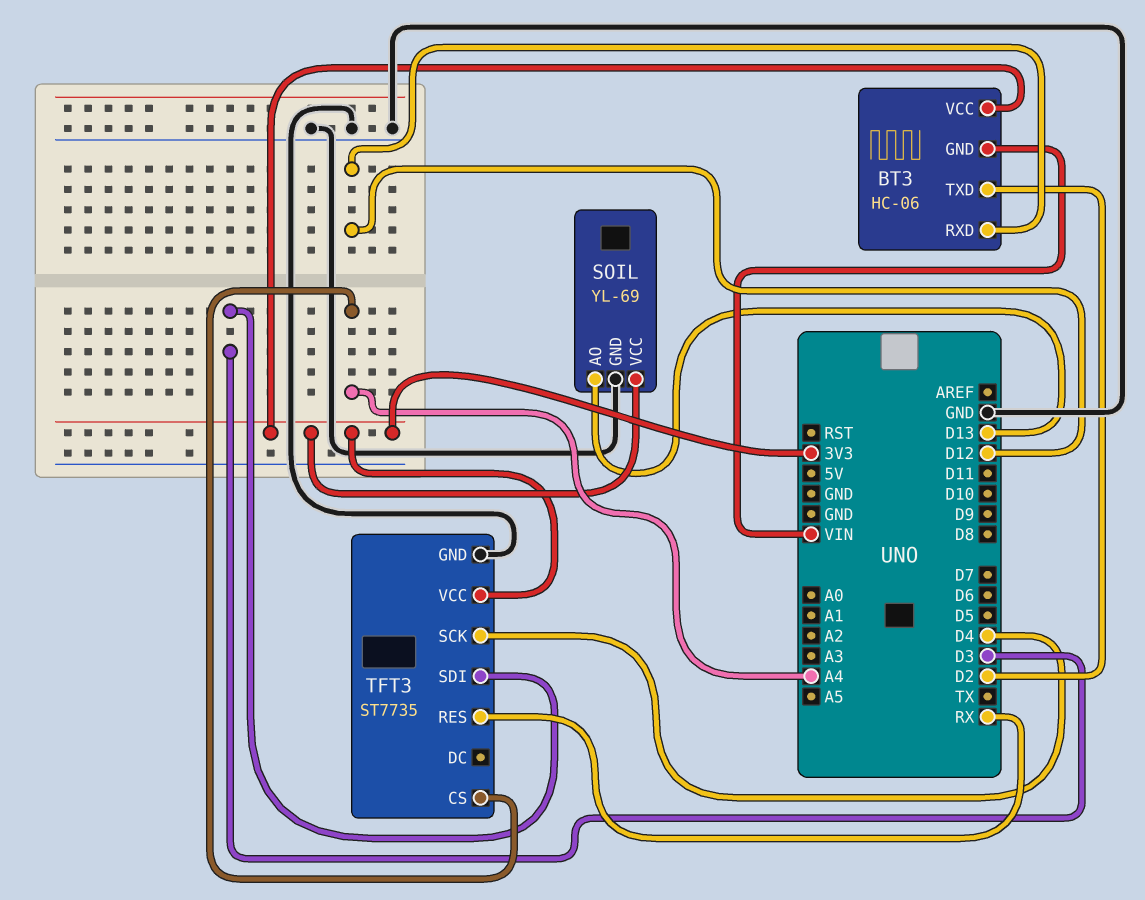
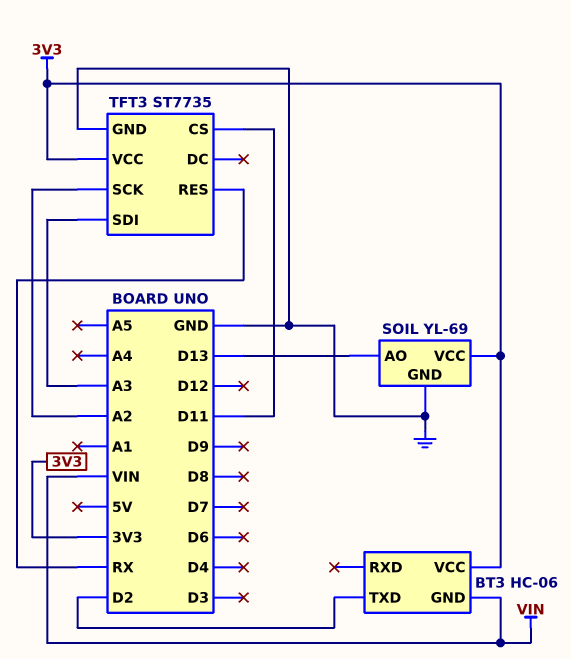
BT3 pin RXD: D12 -> none
TFT3 pin CS: A4 -> D11
TFT3 pin SCK: D4 -> A2
TFT3 pin SDI: D3 -> A3

